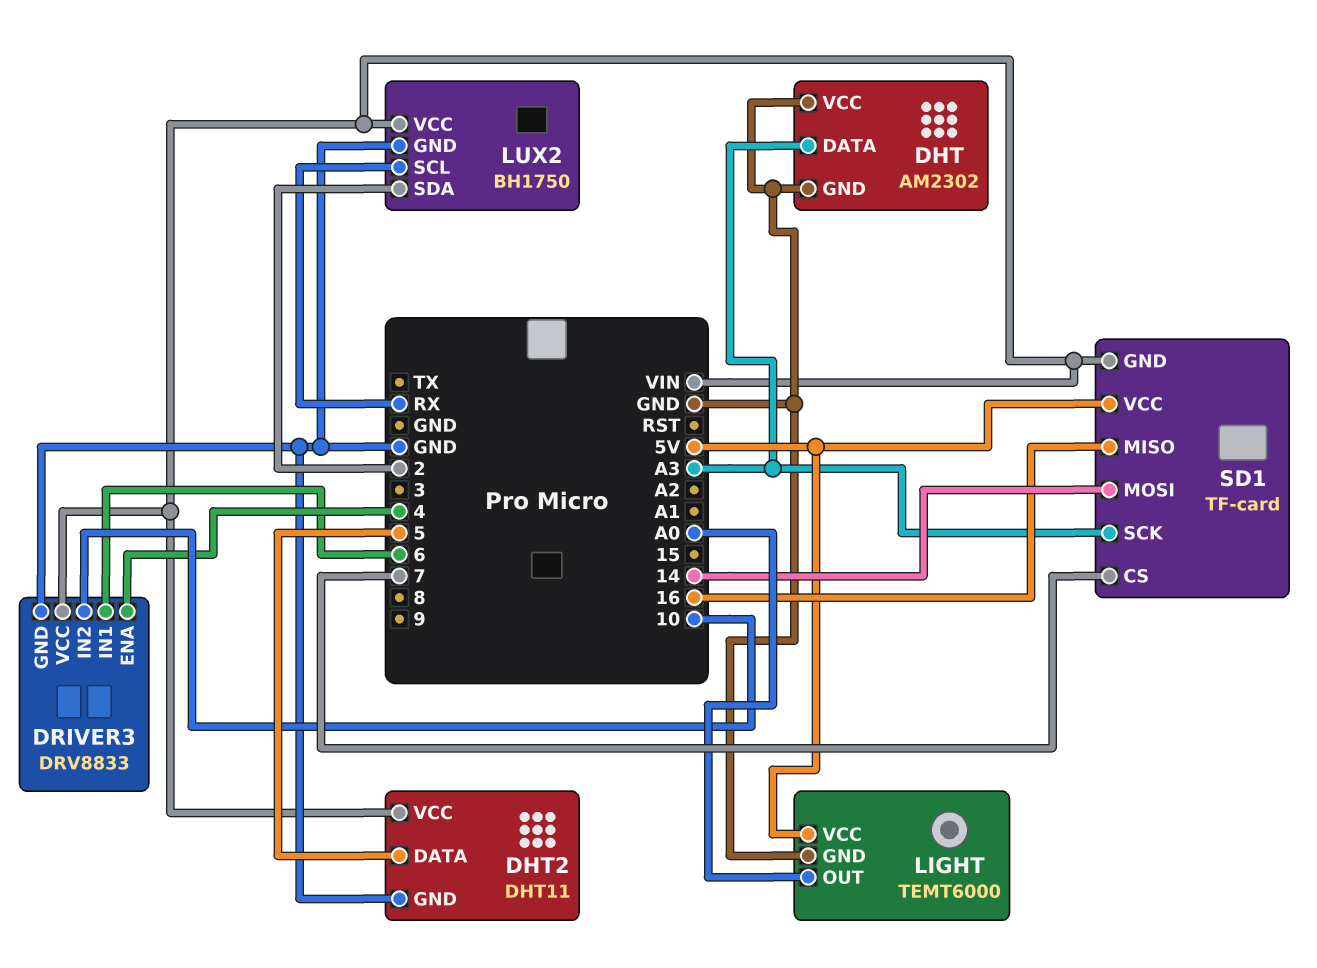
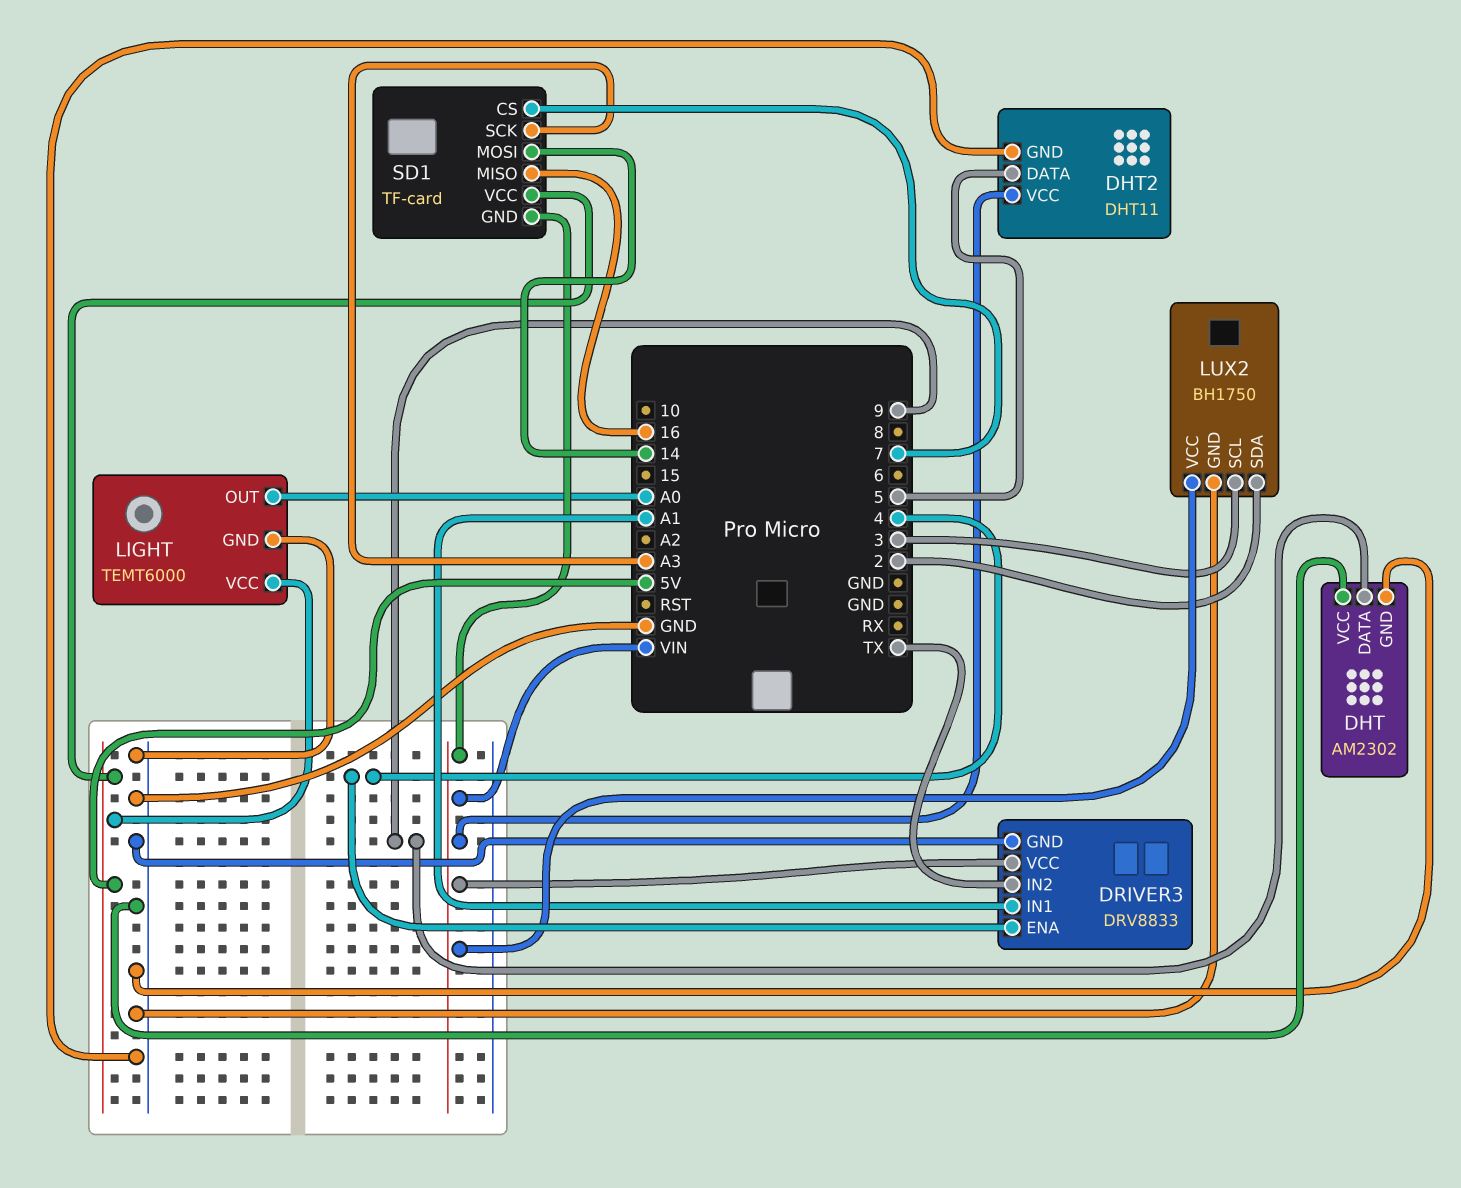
DHT pin DATA: A3 -> 9
DRIVER3 pin IN1: 6 -> A1
DRIVER3 pin IN2: 10 -> TX
LUX2 pin SCL: RX -> 3

